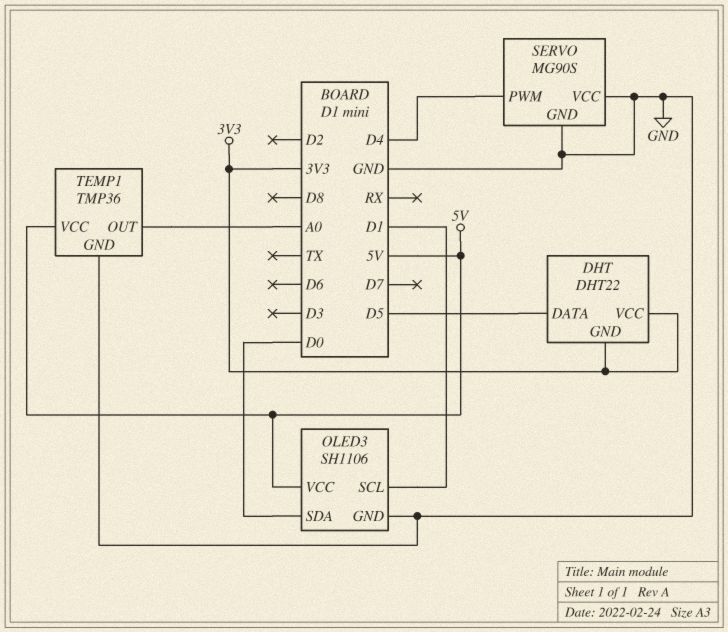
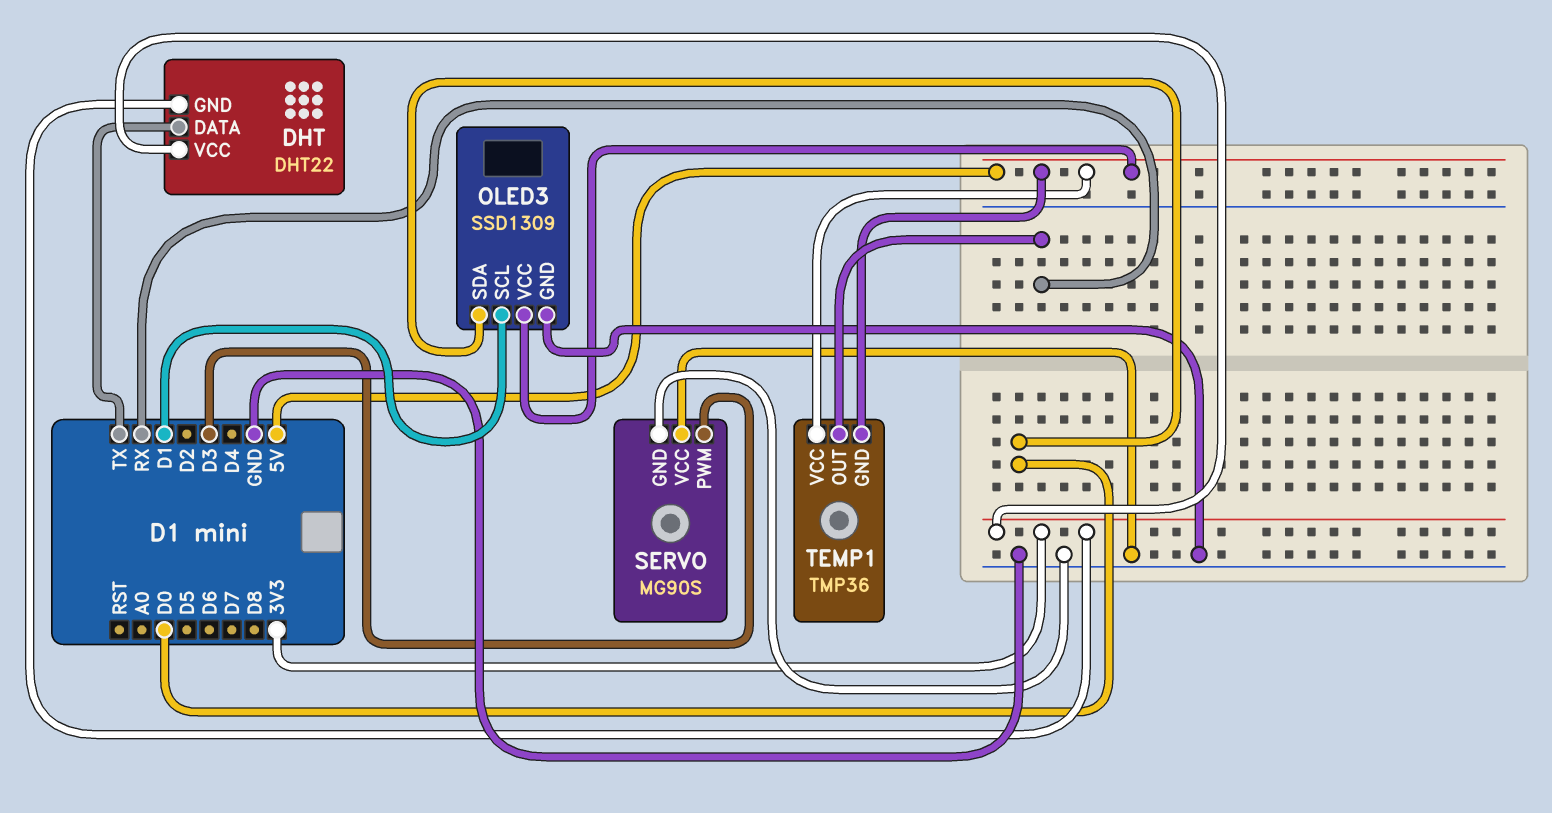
DHT pin DATA: D5 -> TX
OLED3: SH1106 -> SSD1309
SERVO pin PWM: D4 -> D3
TEMP1 pin GND: GND -> 5V
TEMP1 pin OUT: A0 -> RX

